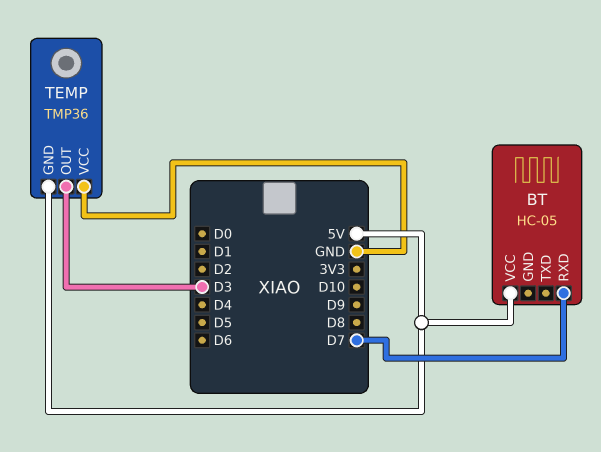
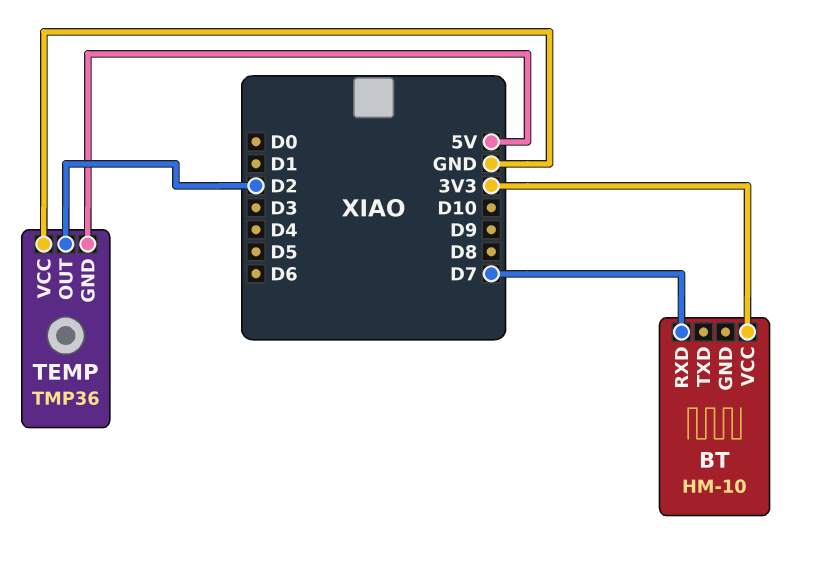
BT: HC-05 -> HM-10
BT pin VCC: 5V -> 3V3
TEMP pin OUT: D3 -> D2

